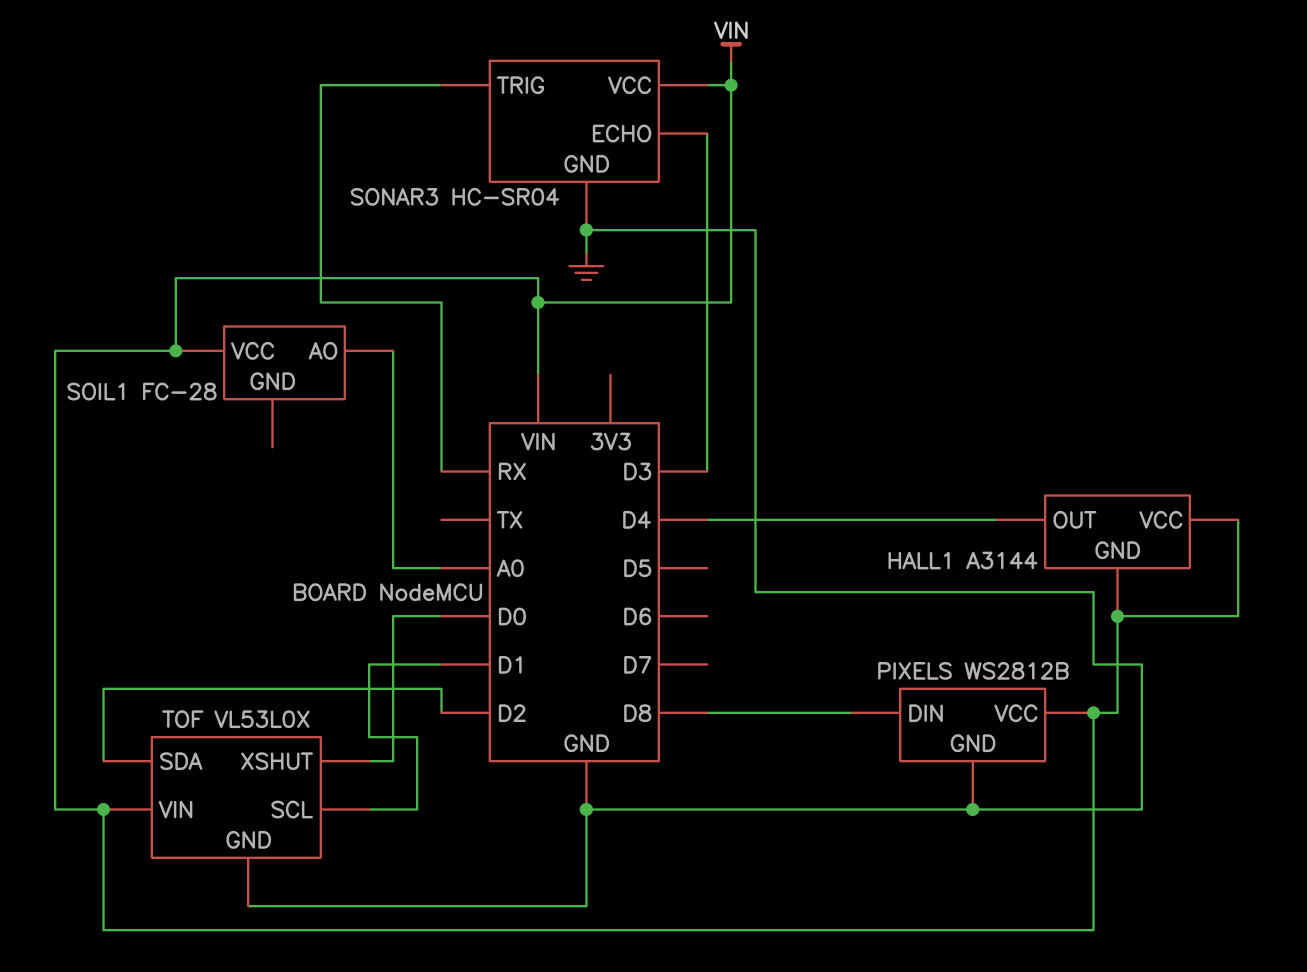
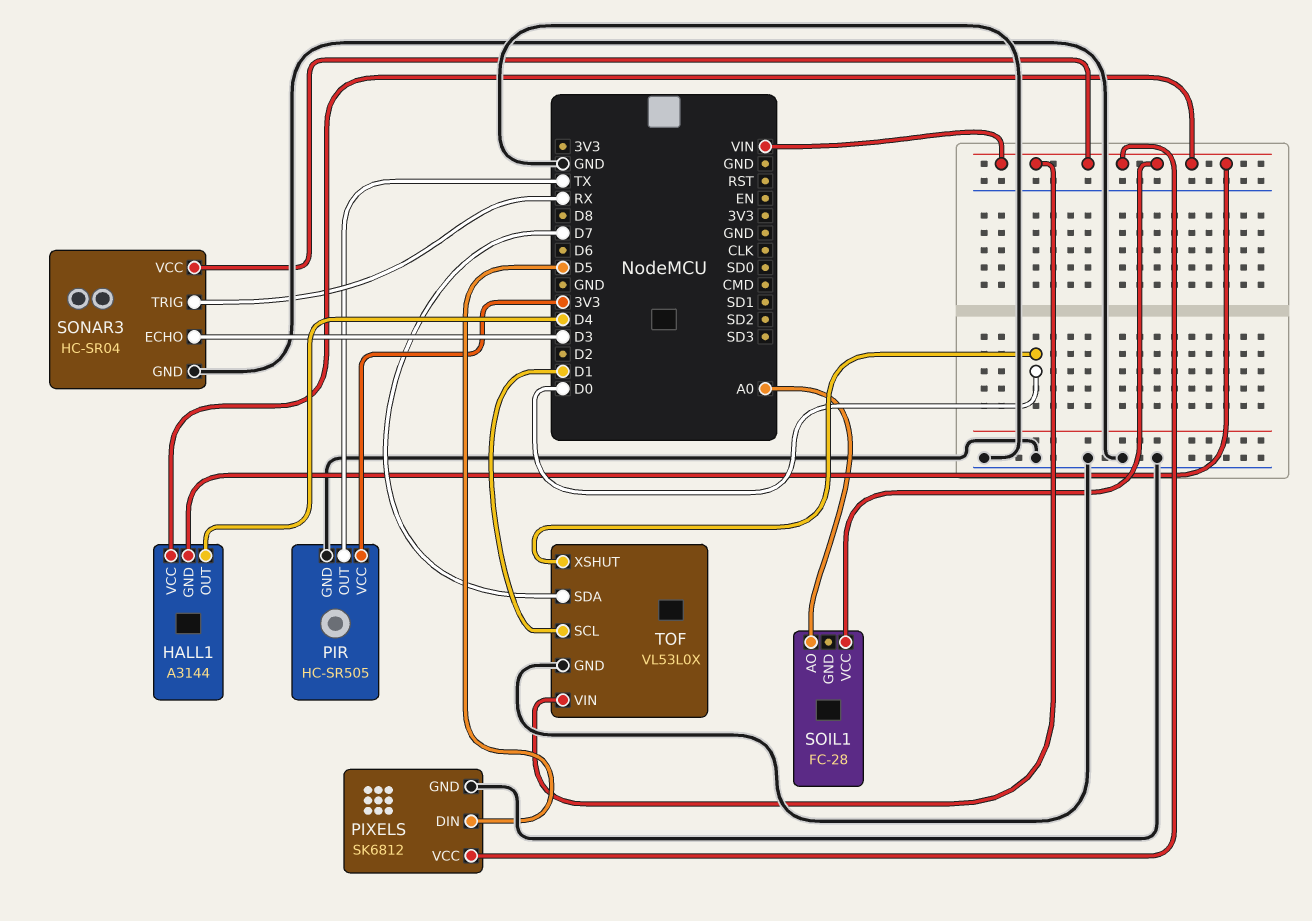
PIR: none -> HC-SR505
PIR pin GND: none -> GND
PIR pin OUT: none -> TX
PIR pin VCC: none -> 3V3
PIXELS: WS2812B -> SK6812
PIXELS pin DIN: D8 -> D5
TOF pin SDA: D2 -> D7

